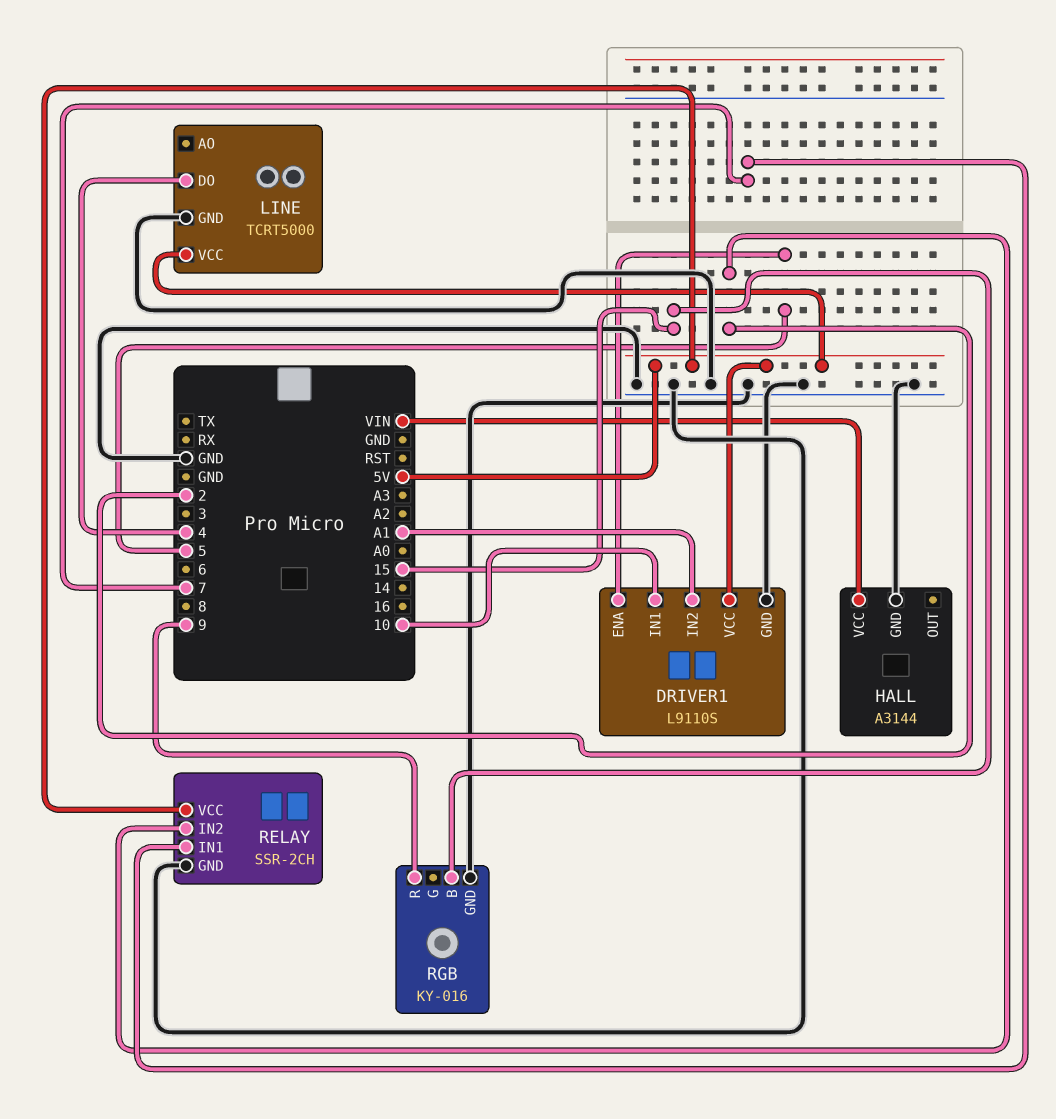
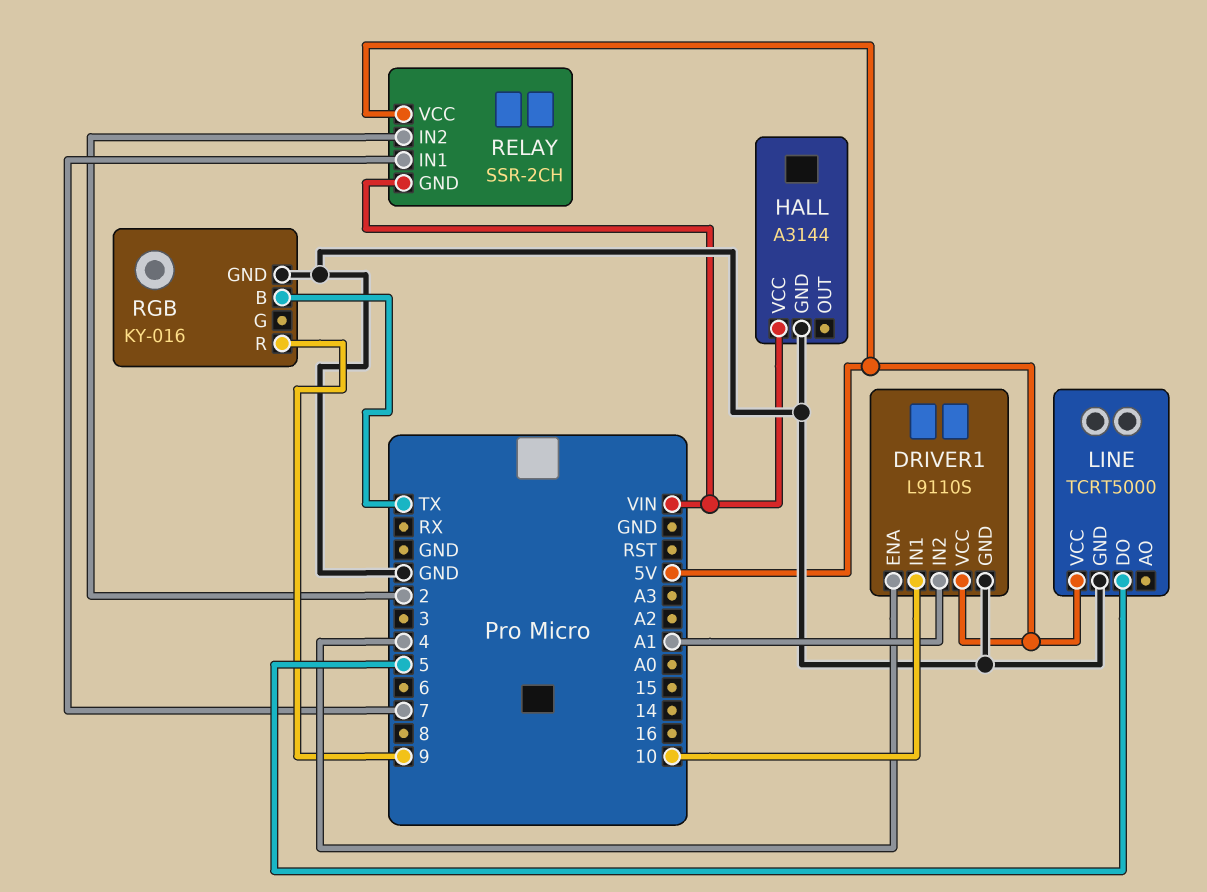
DRIVER1 pin ENA: 5 -> 4
LINE pin DO: 4 -> 5
RELAY pin GND: GND -> VIN
RGB pin B: 15 -> TX

